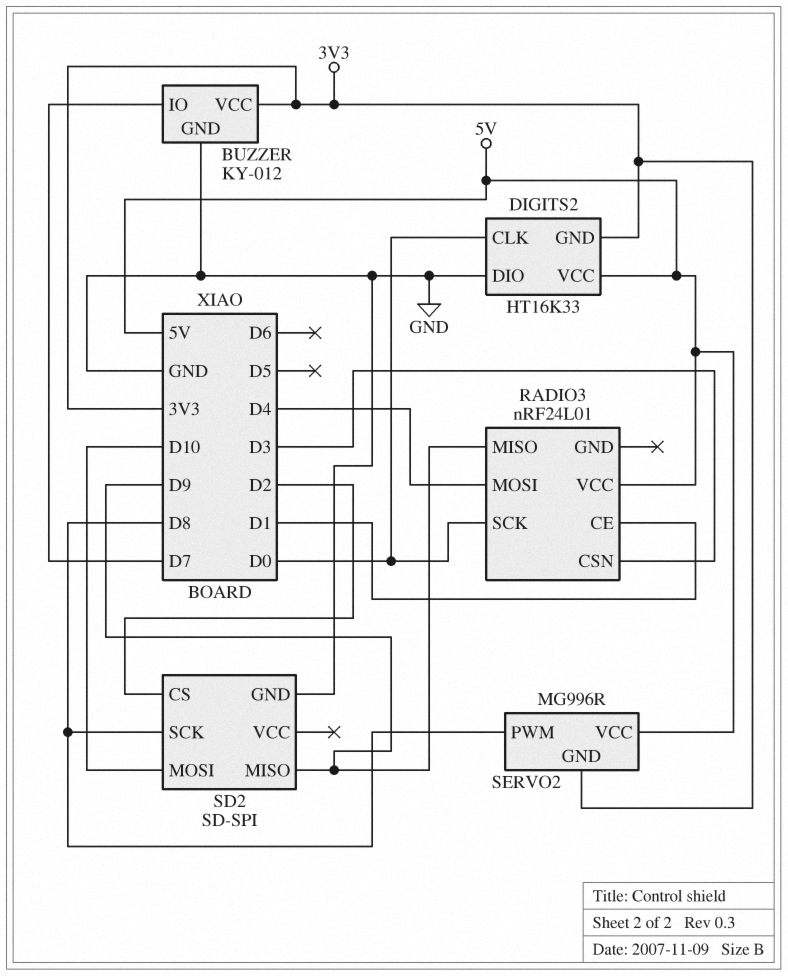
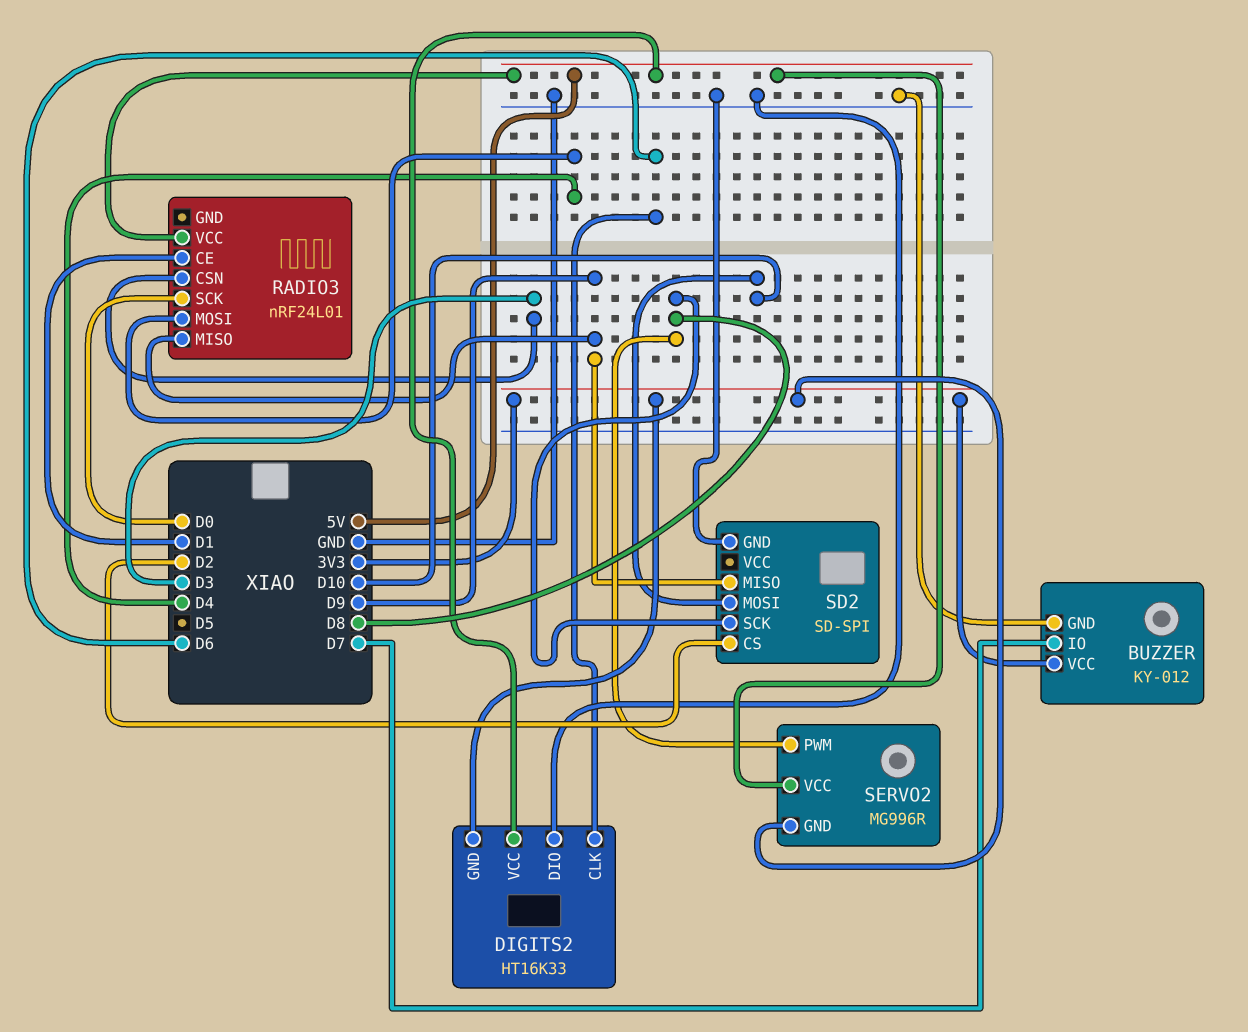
DIGITS2 pin CLK: D0 -> D6

